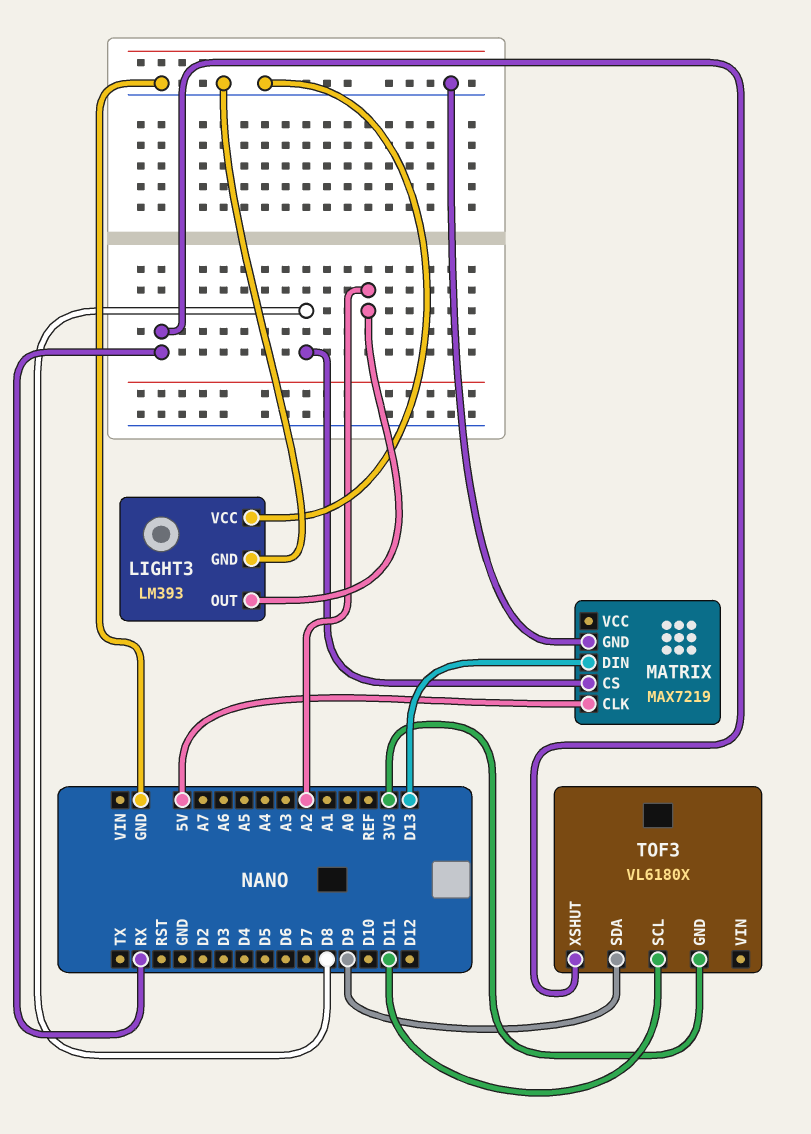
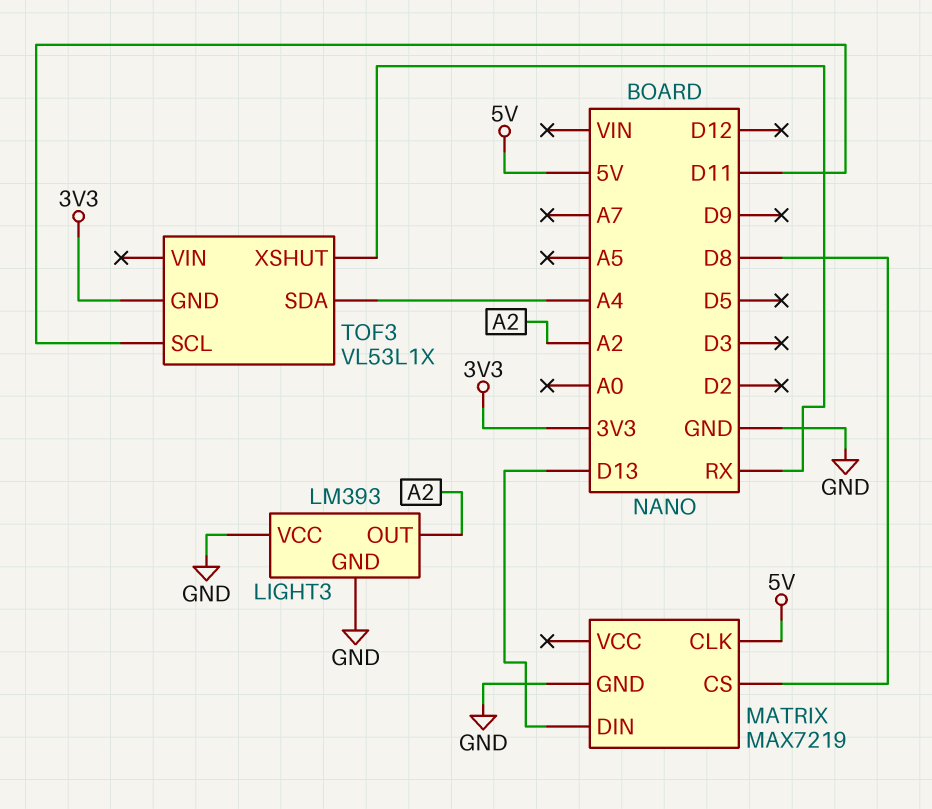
TOF3: VL6180X -> VL53L1X
TOF3 pin SDA: D9 -> A4

